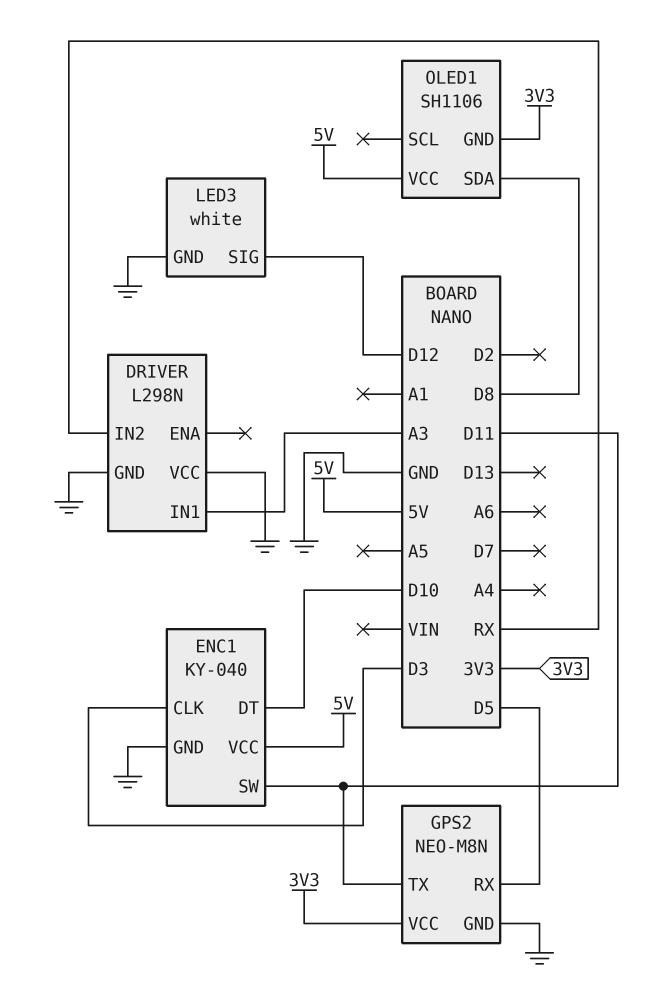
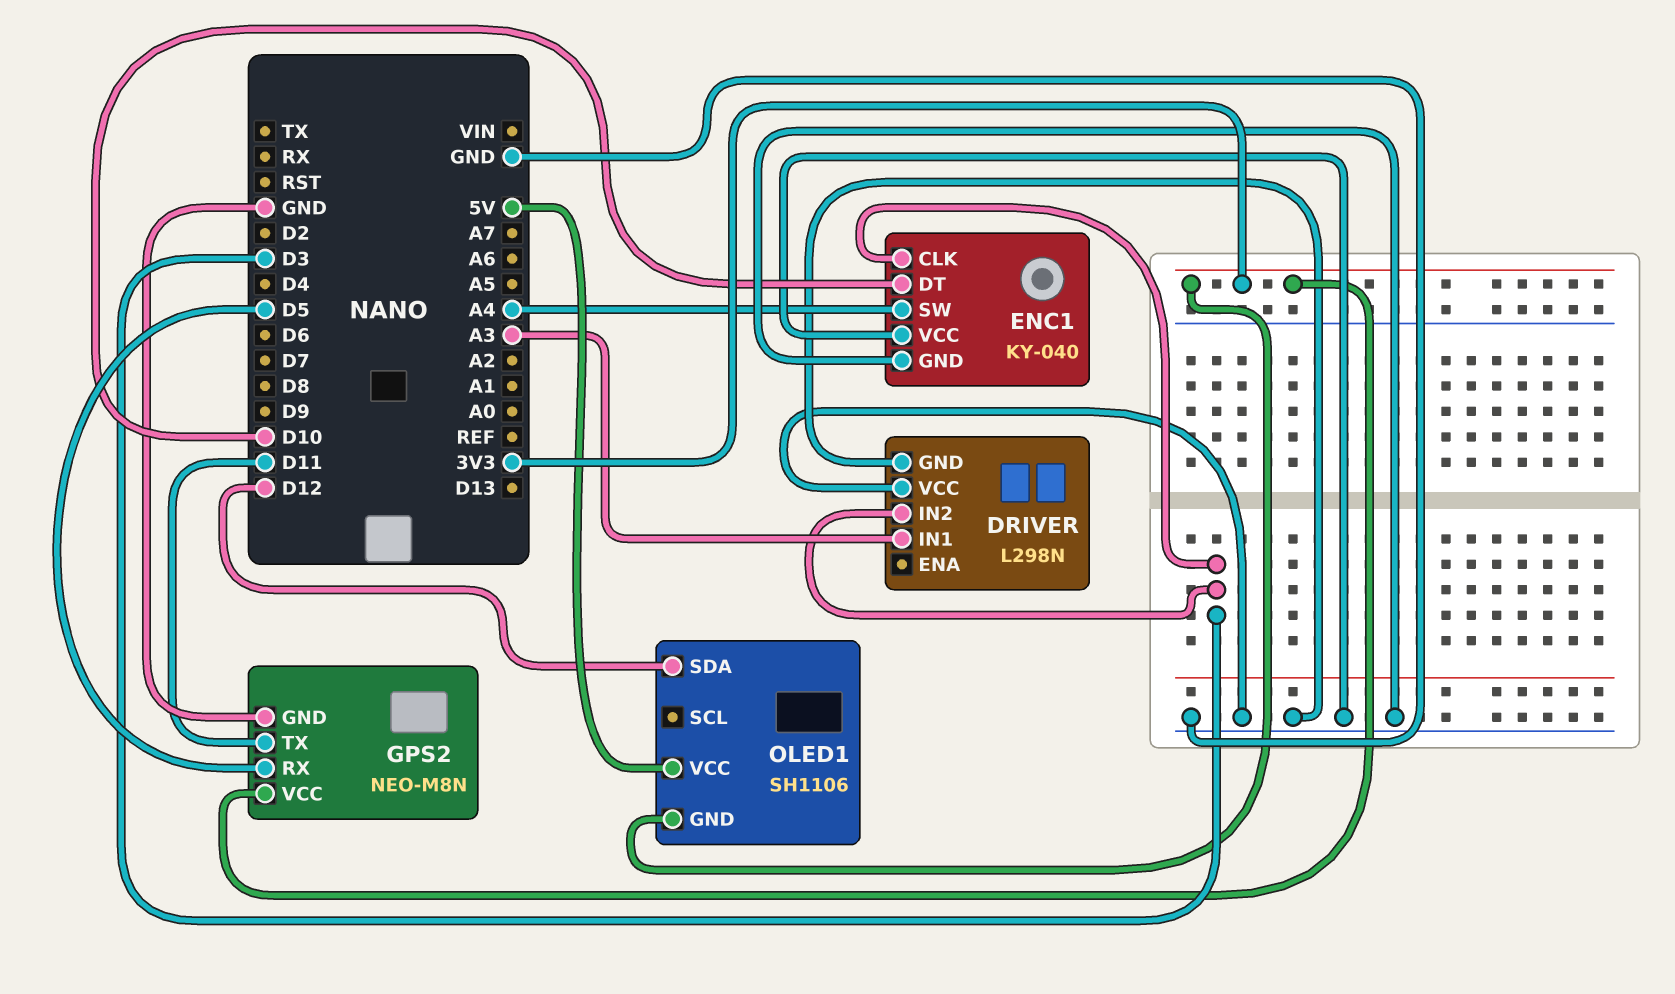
DRIVER pin IN2: RX -> D3
ENC1 pin SW: D11 -> A4
ENC1 pin VCC: 5V -> GND
LED3: white -> none
LED3 pin GND: GND -> none
LED3 pin SIG: D12 -> none
OLED1 pin SDA: D8 -> D12

